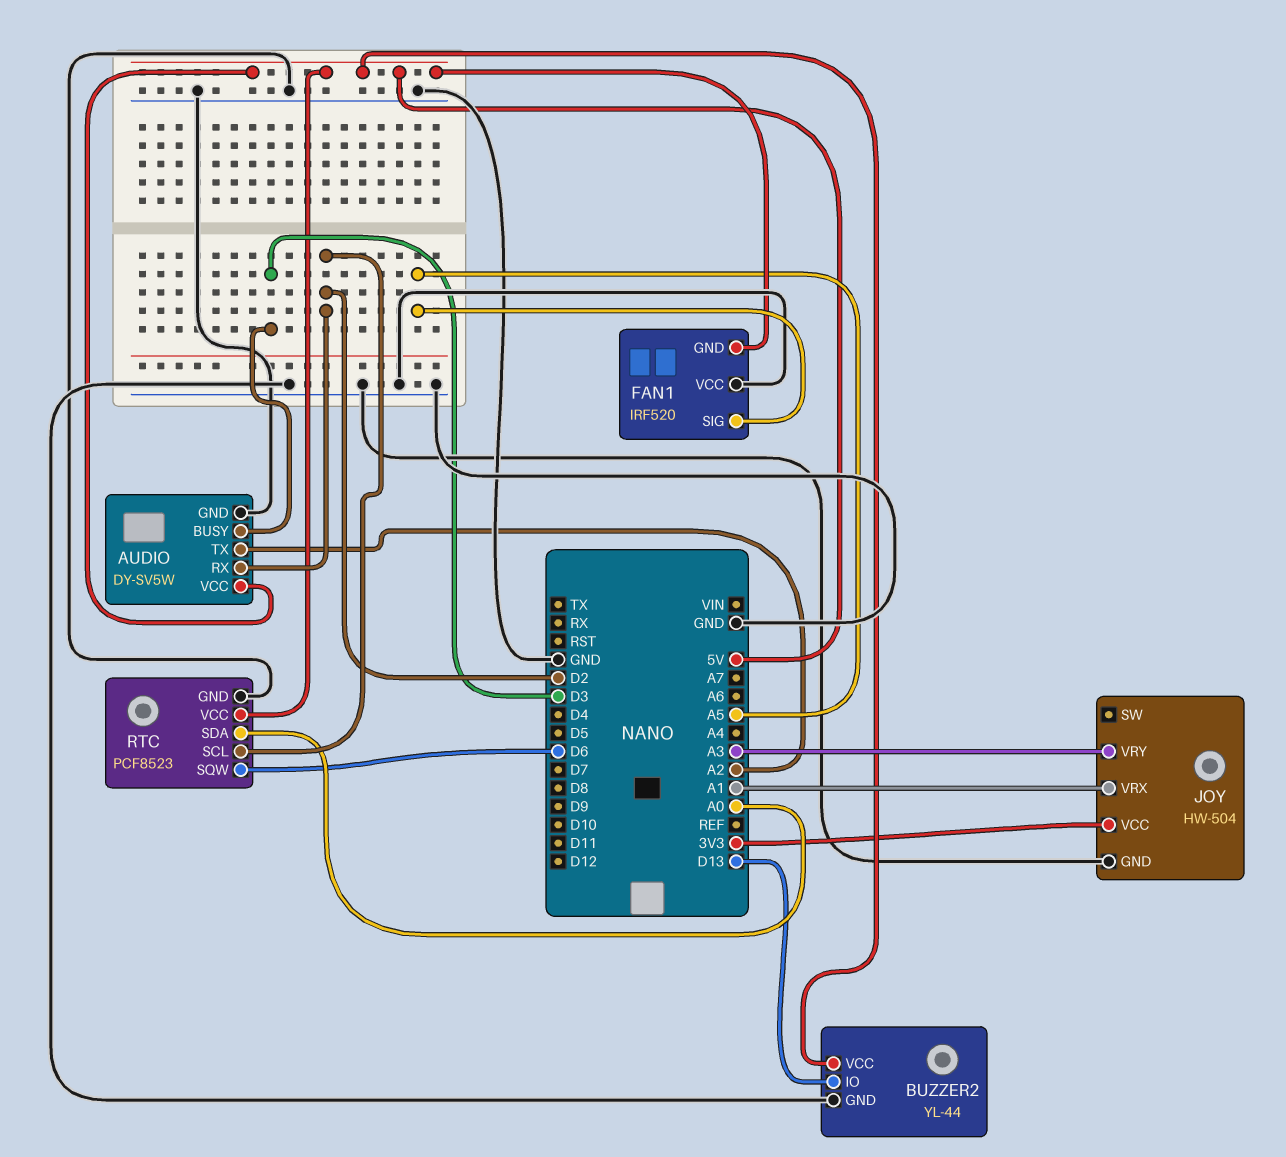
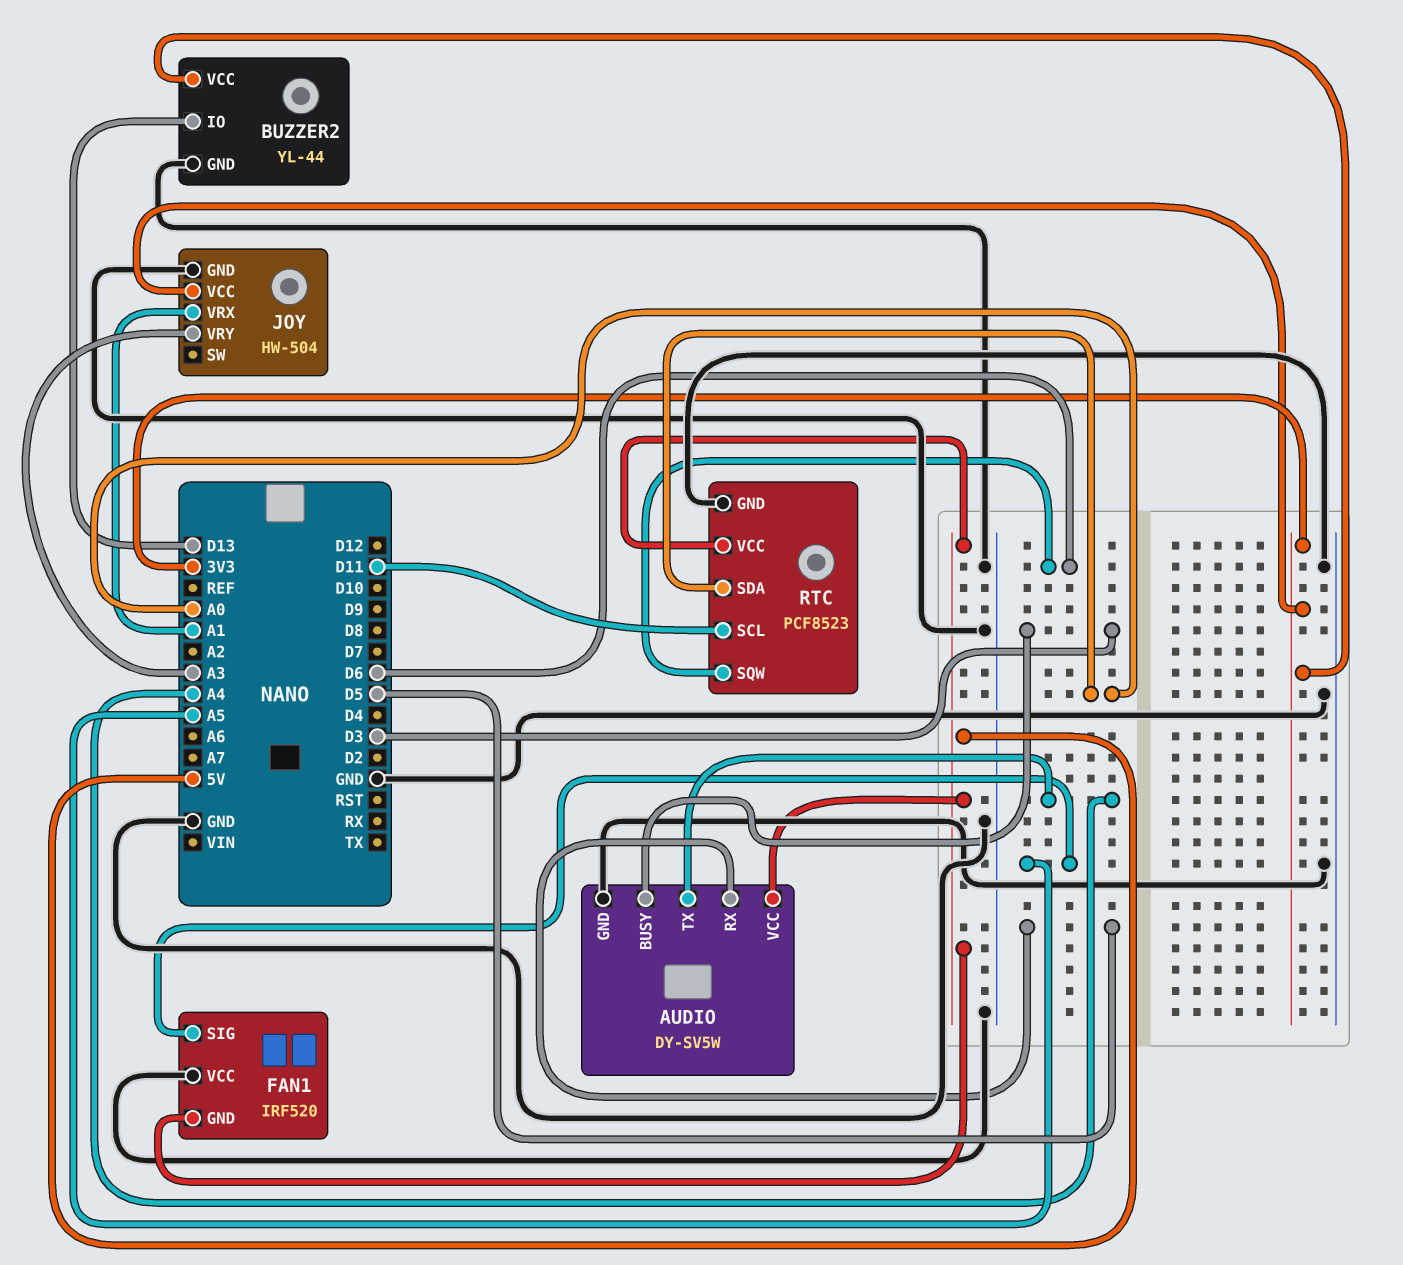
AUDIO pin RX: D2 -> D5
AUDIO pin TX: A2 -> A4
BUZZER2 pin VCC: 5V -> 3V3
RTC pin SCL: D2 -> D11

